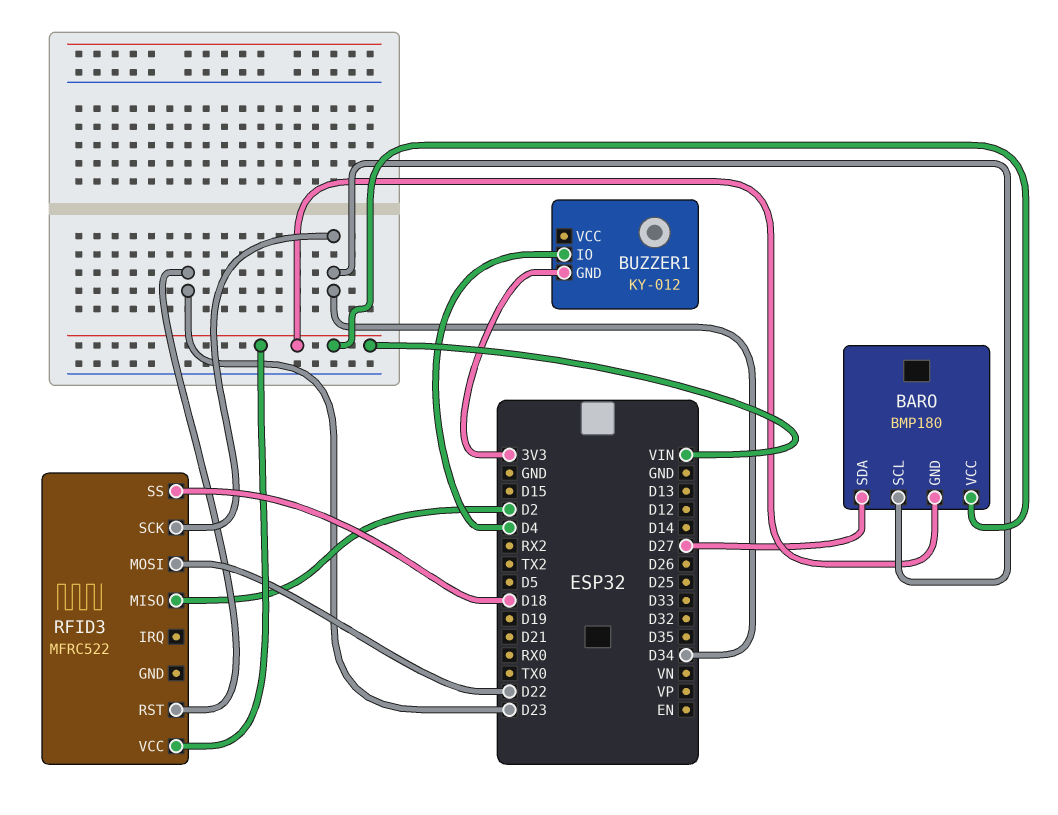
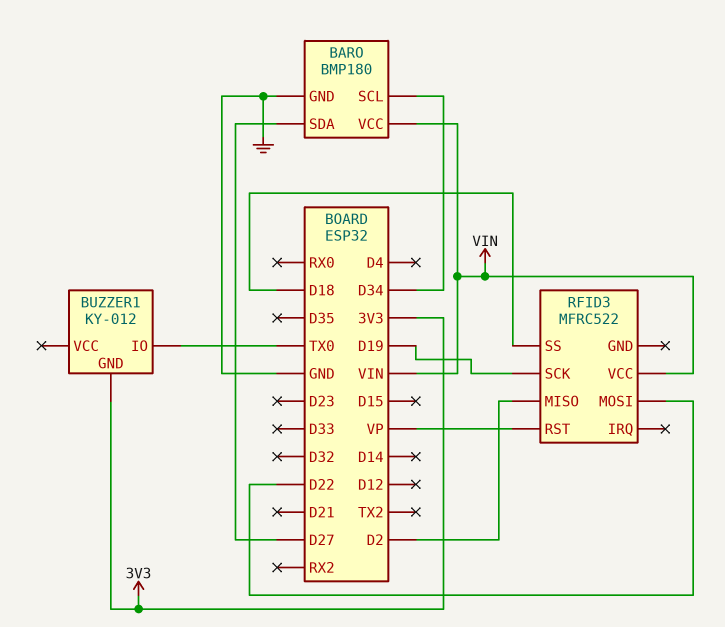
BARO pin GND: VIN -> GND
BUZZER1 pin IO: D4 -> TX0
RFID3 pin RST: D23 -> VP
RFID3 pin SCK: D34 -> D19

